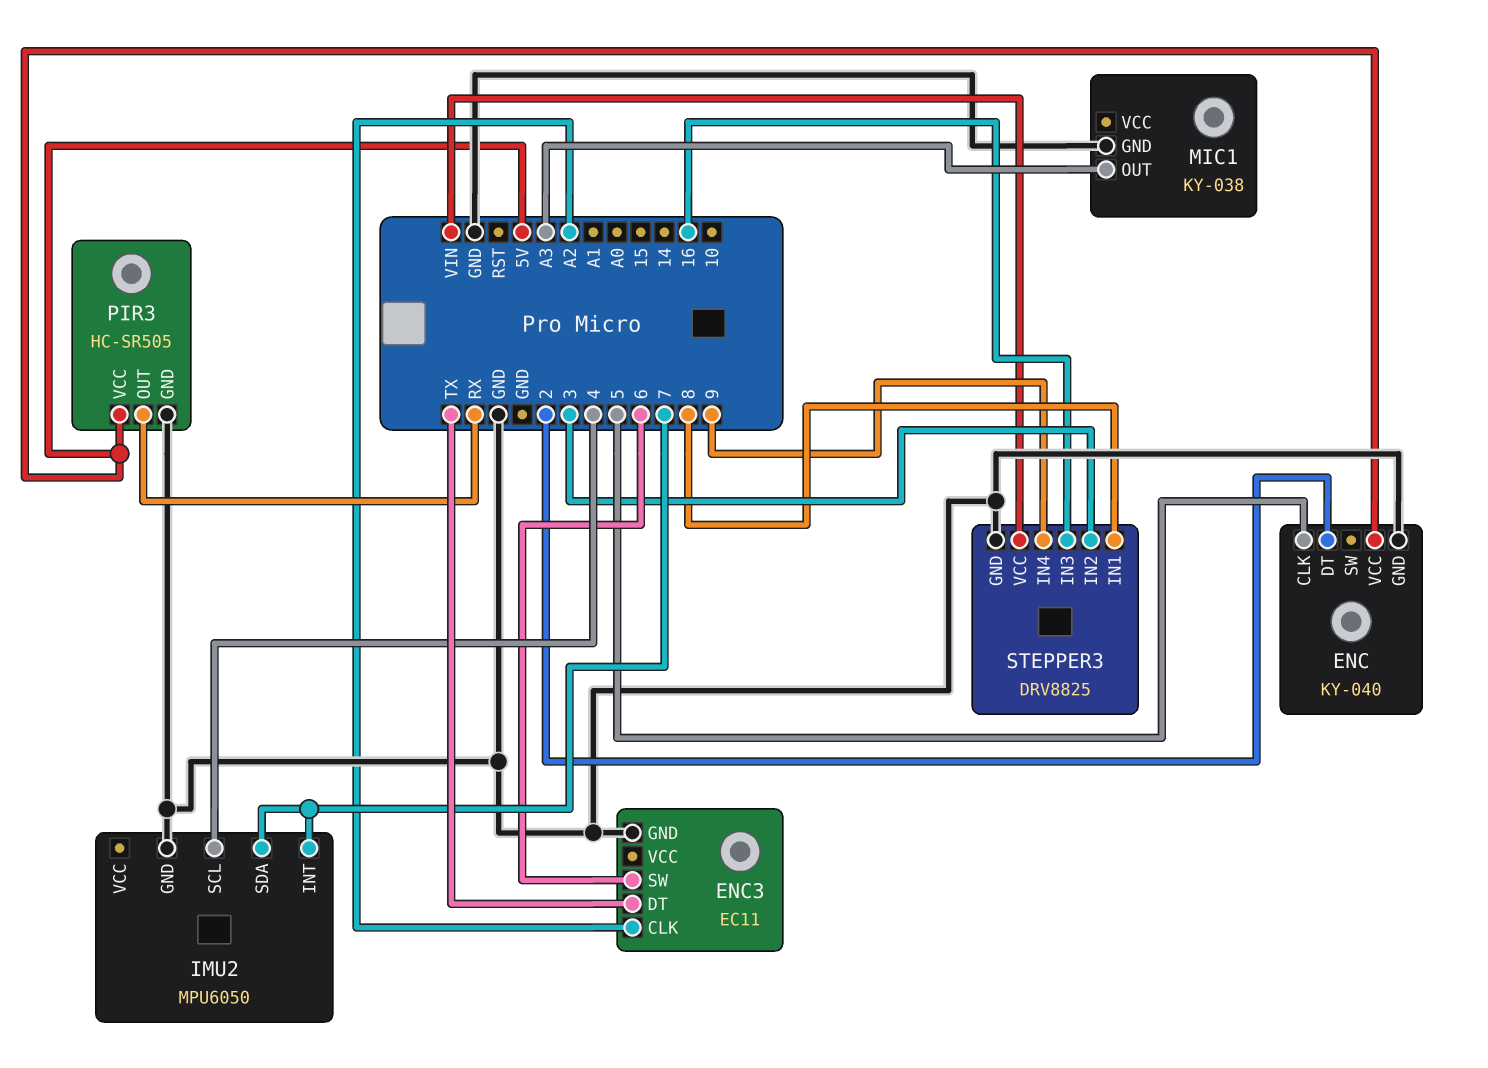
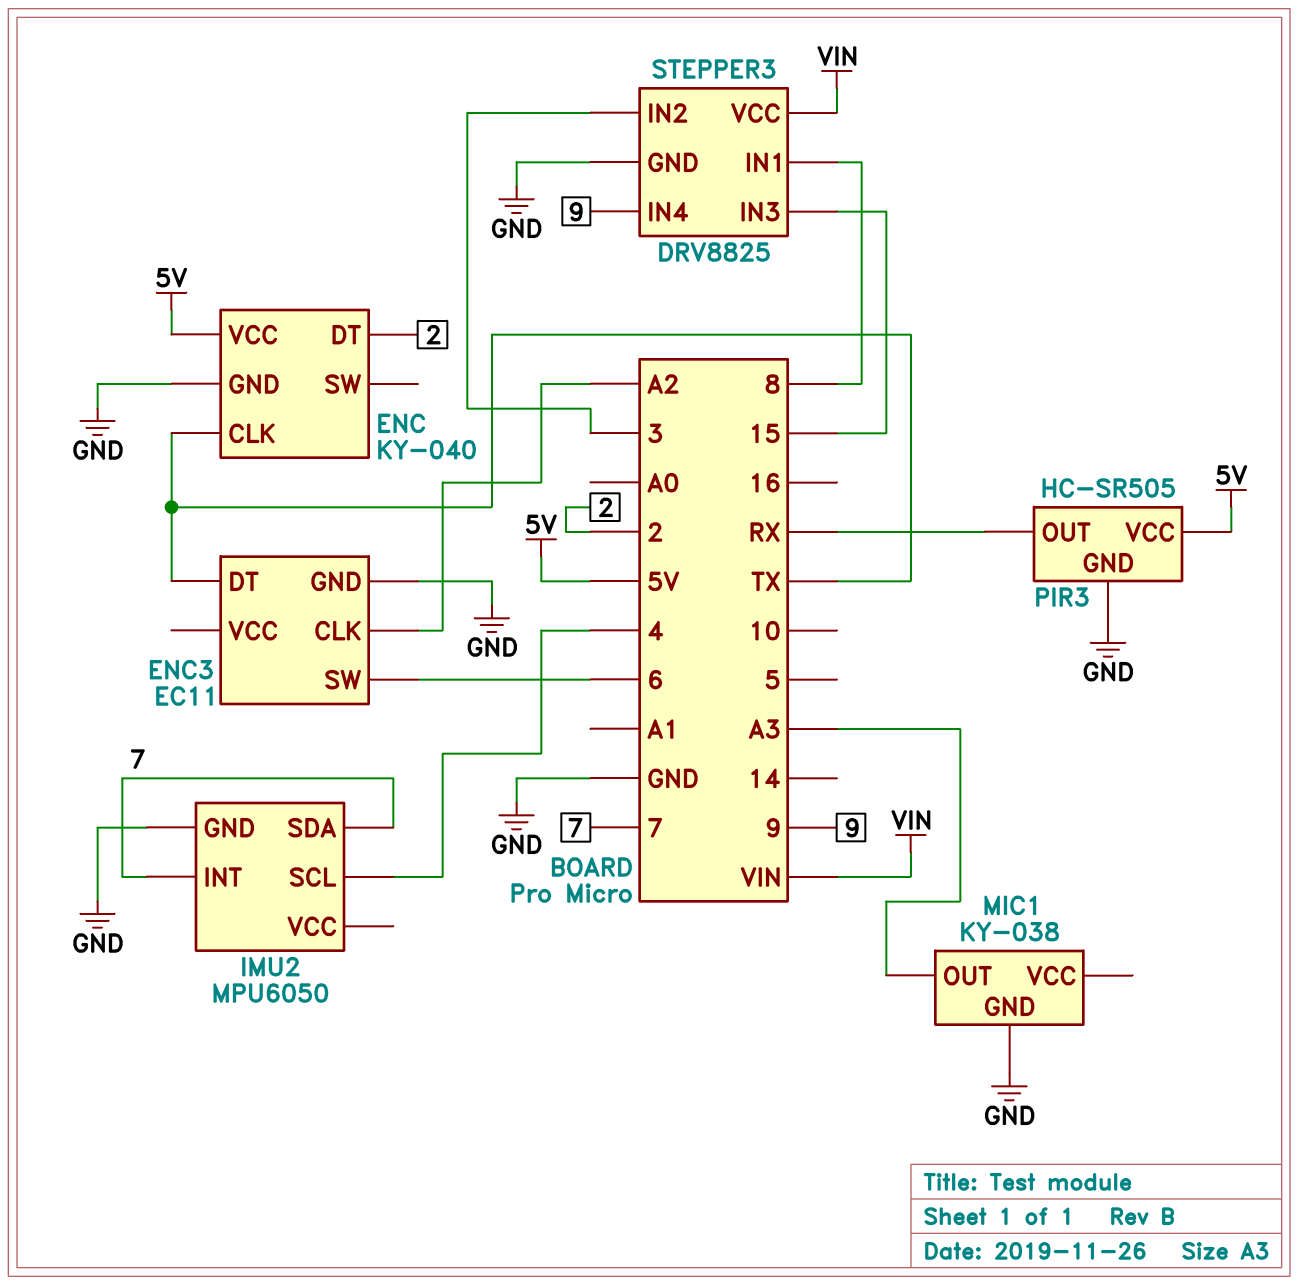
ENC pin CLK: 5 -> TX
STEPPER3 pin IN3: 16 -> 15

